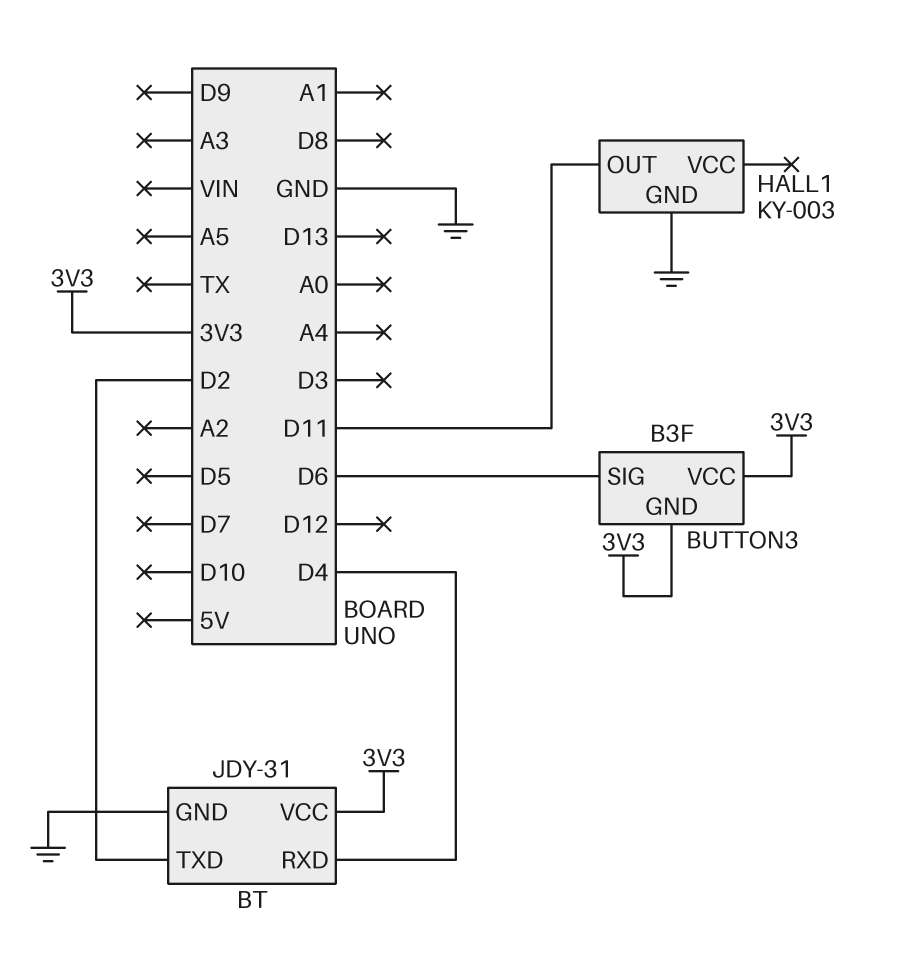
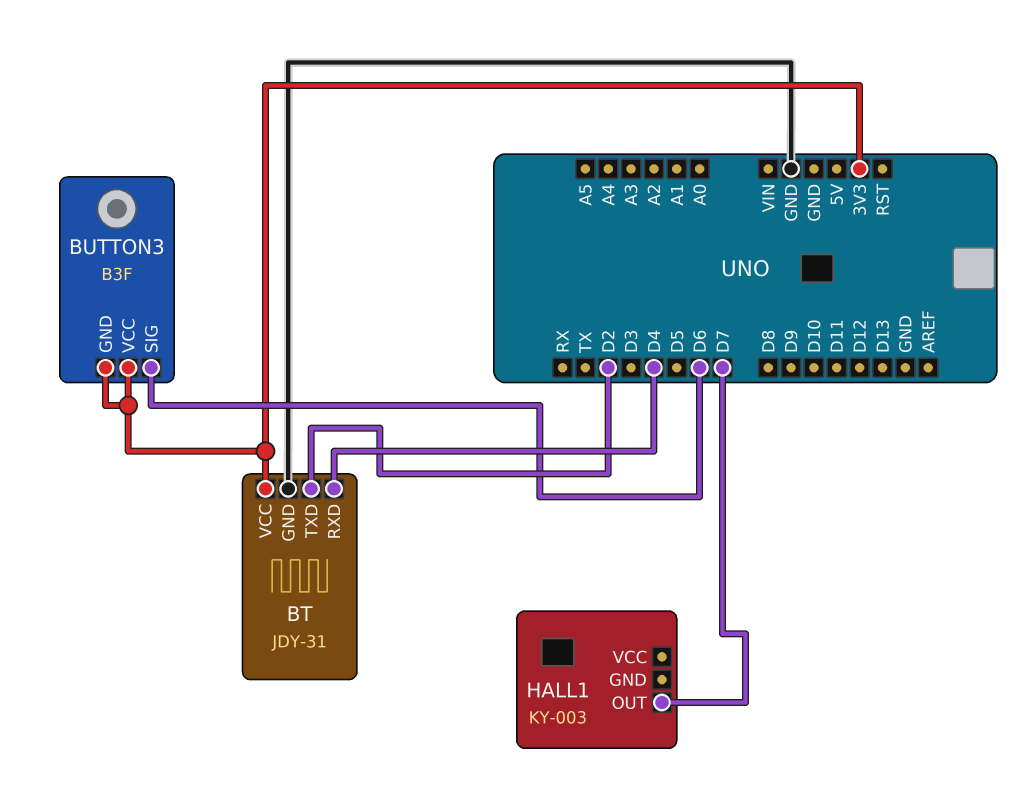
HALL1 pin GND: GND -> none
HALL1 pin OUT: D11 -> D7

